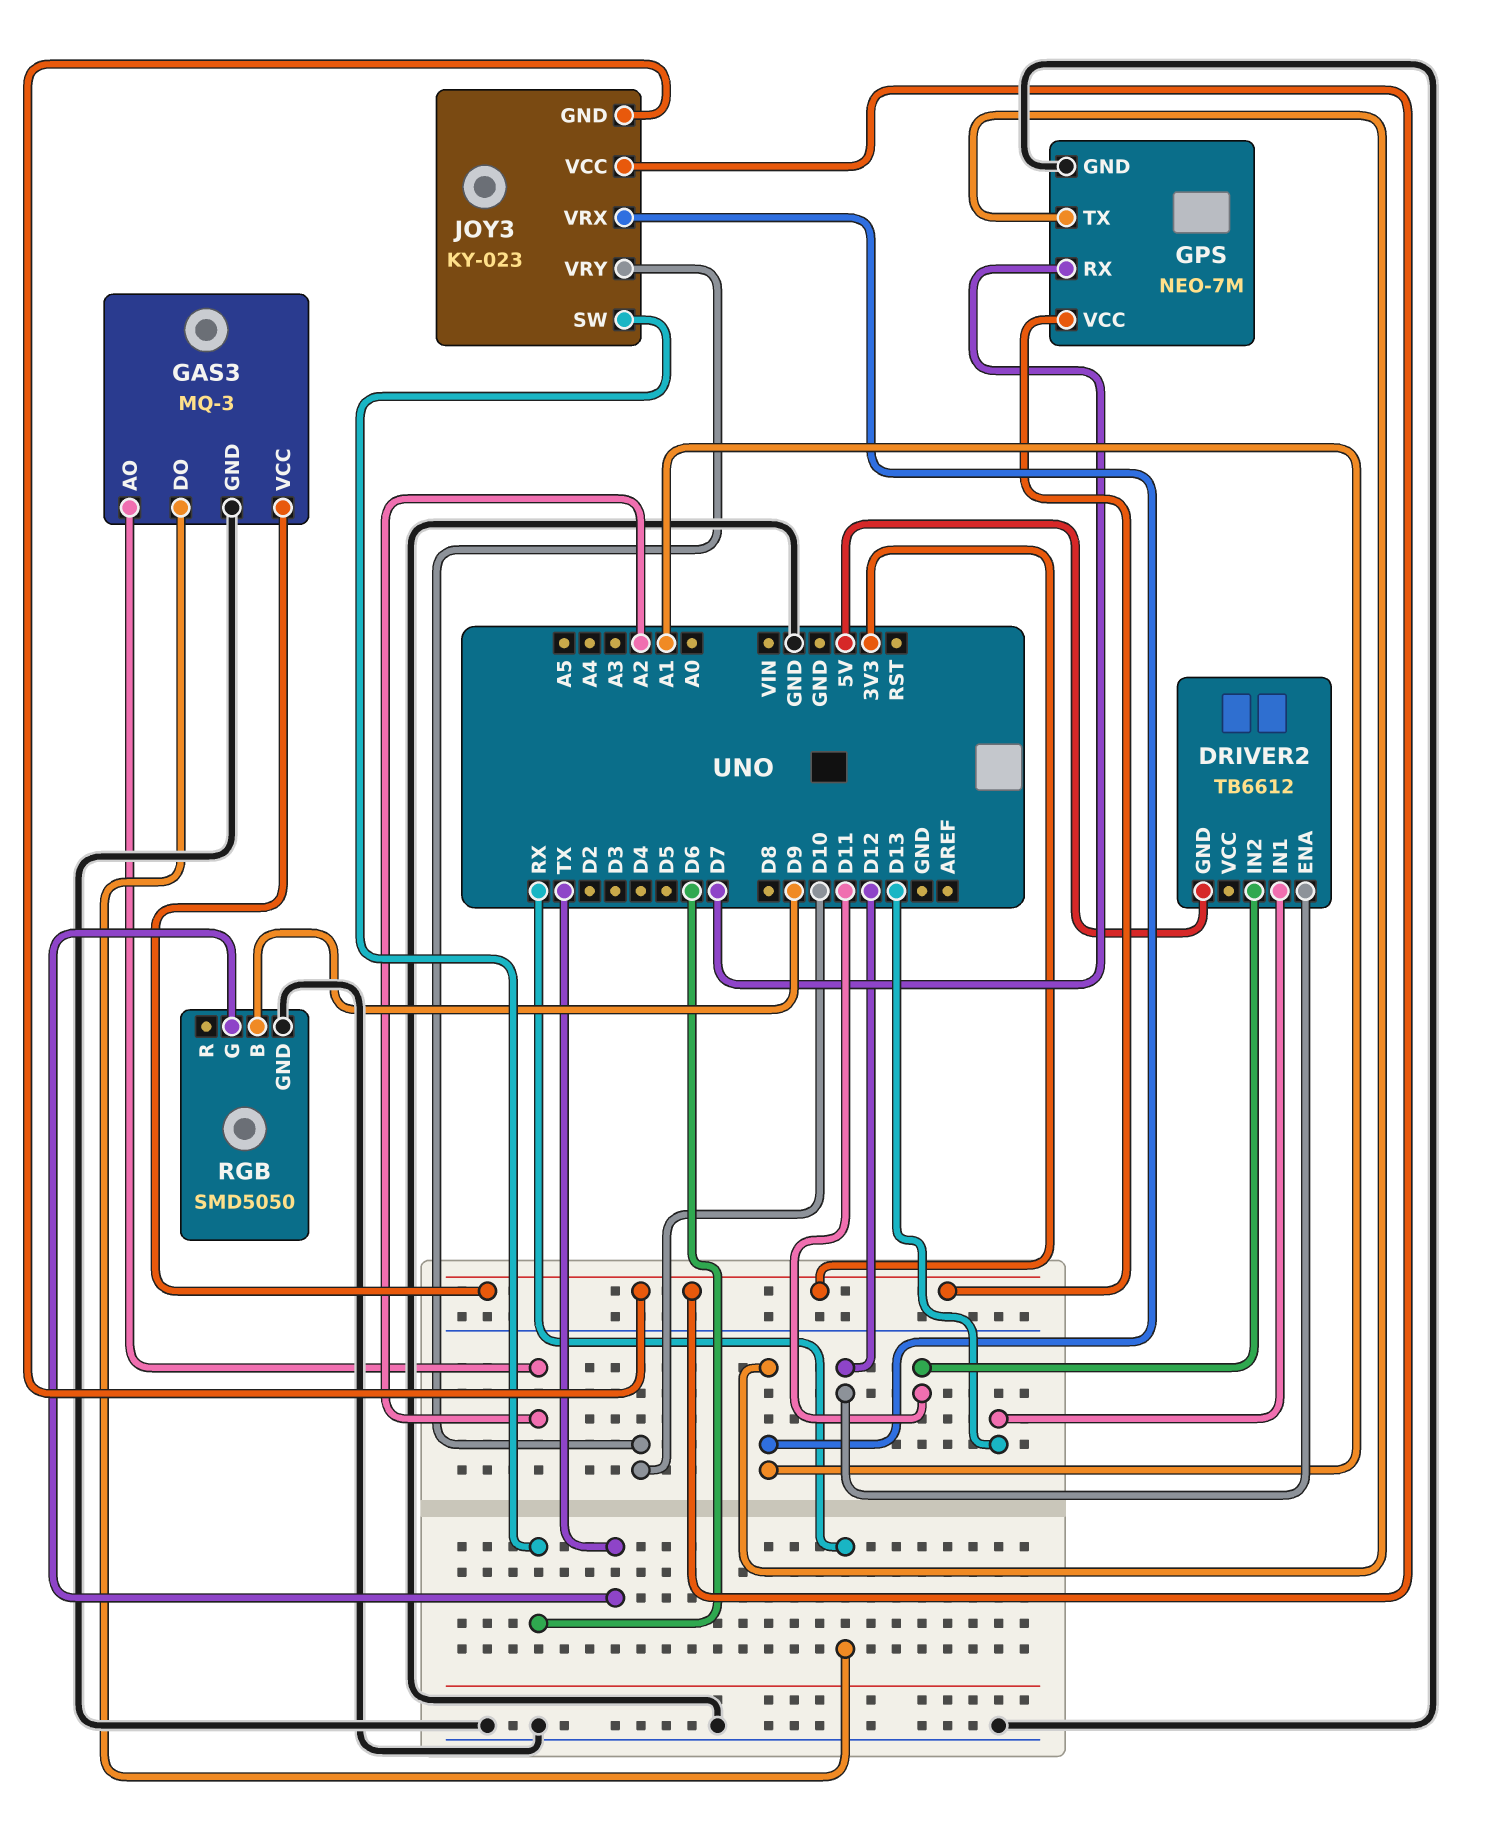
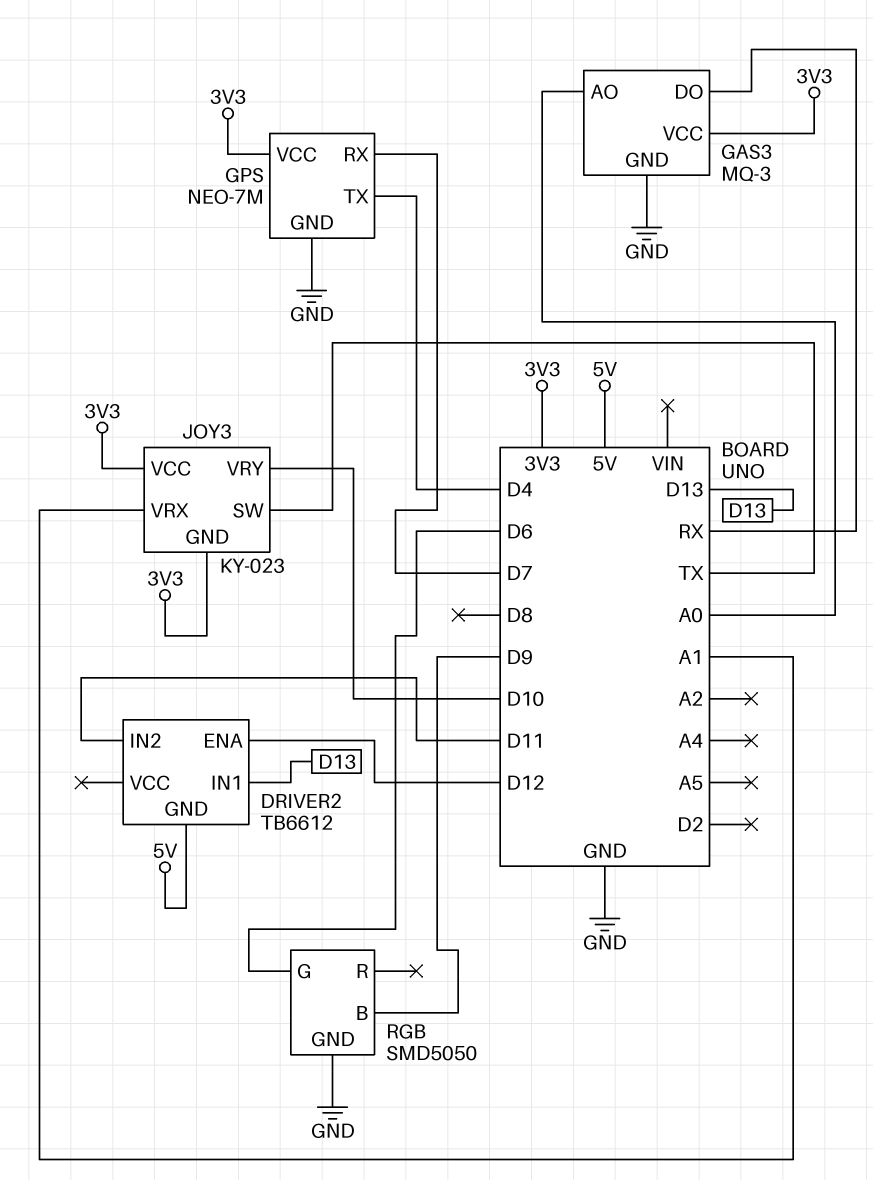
GAS3 pin AO: A2 -> A0
GPS pin TX: A1 -> D4
JOY3 pin SW: D6 -> TX
RGB pin G: TX -> D6

